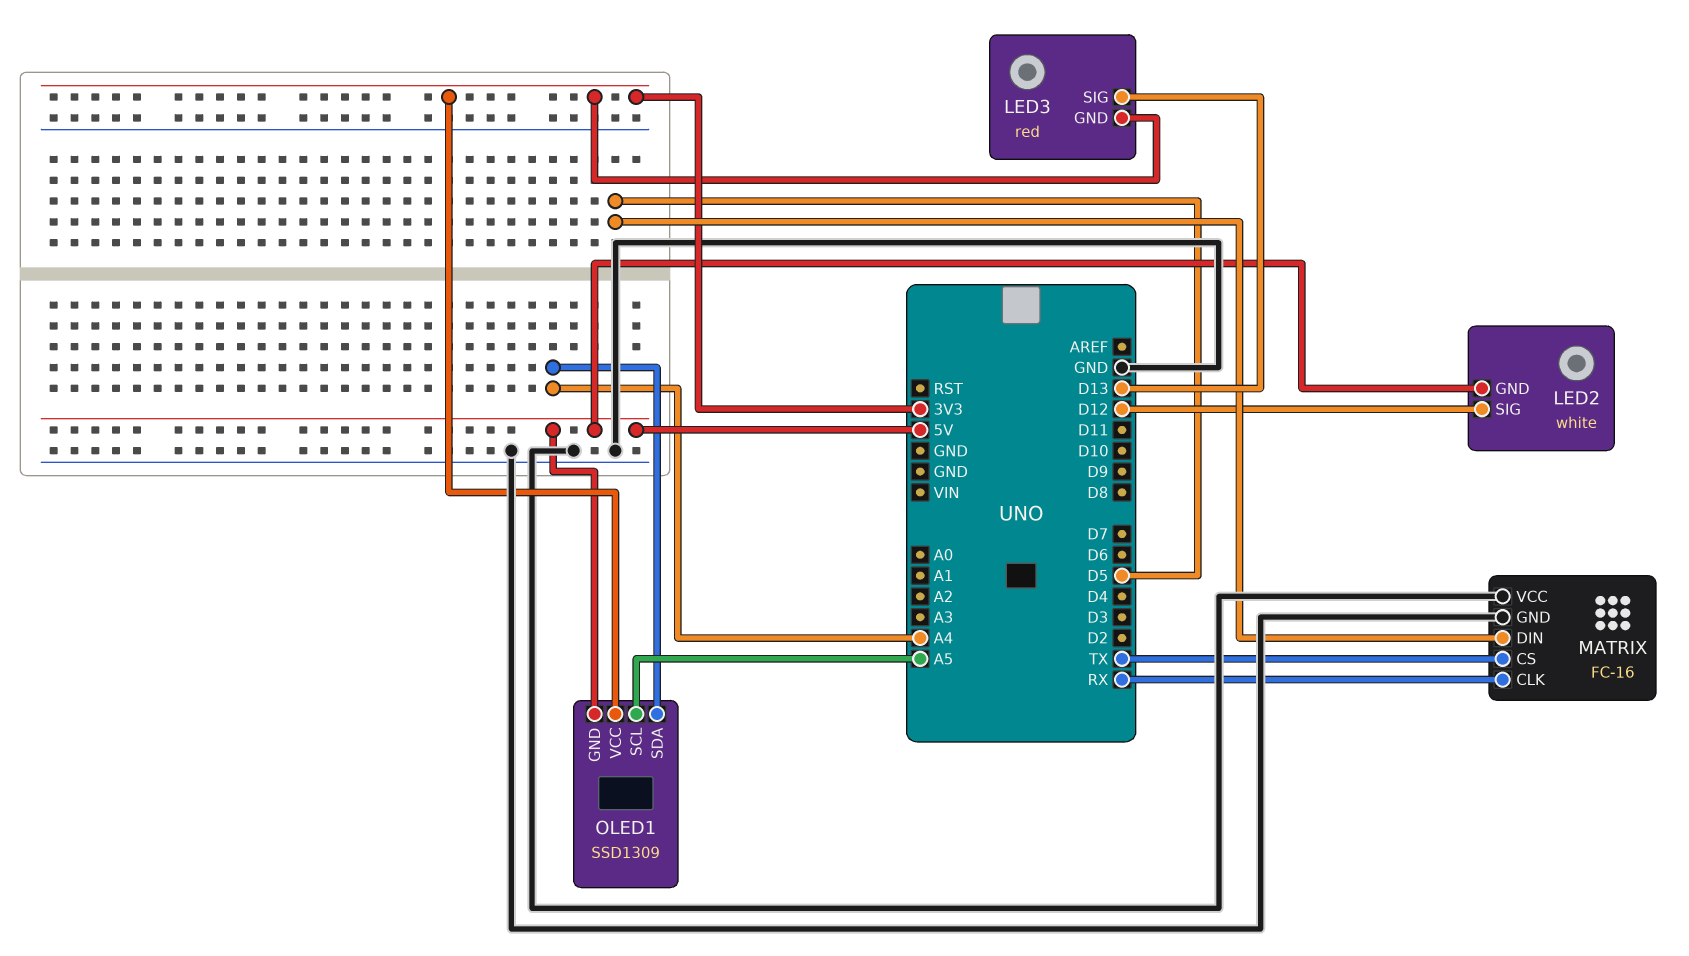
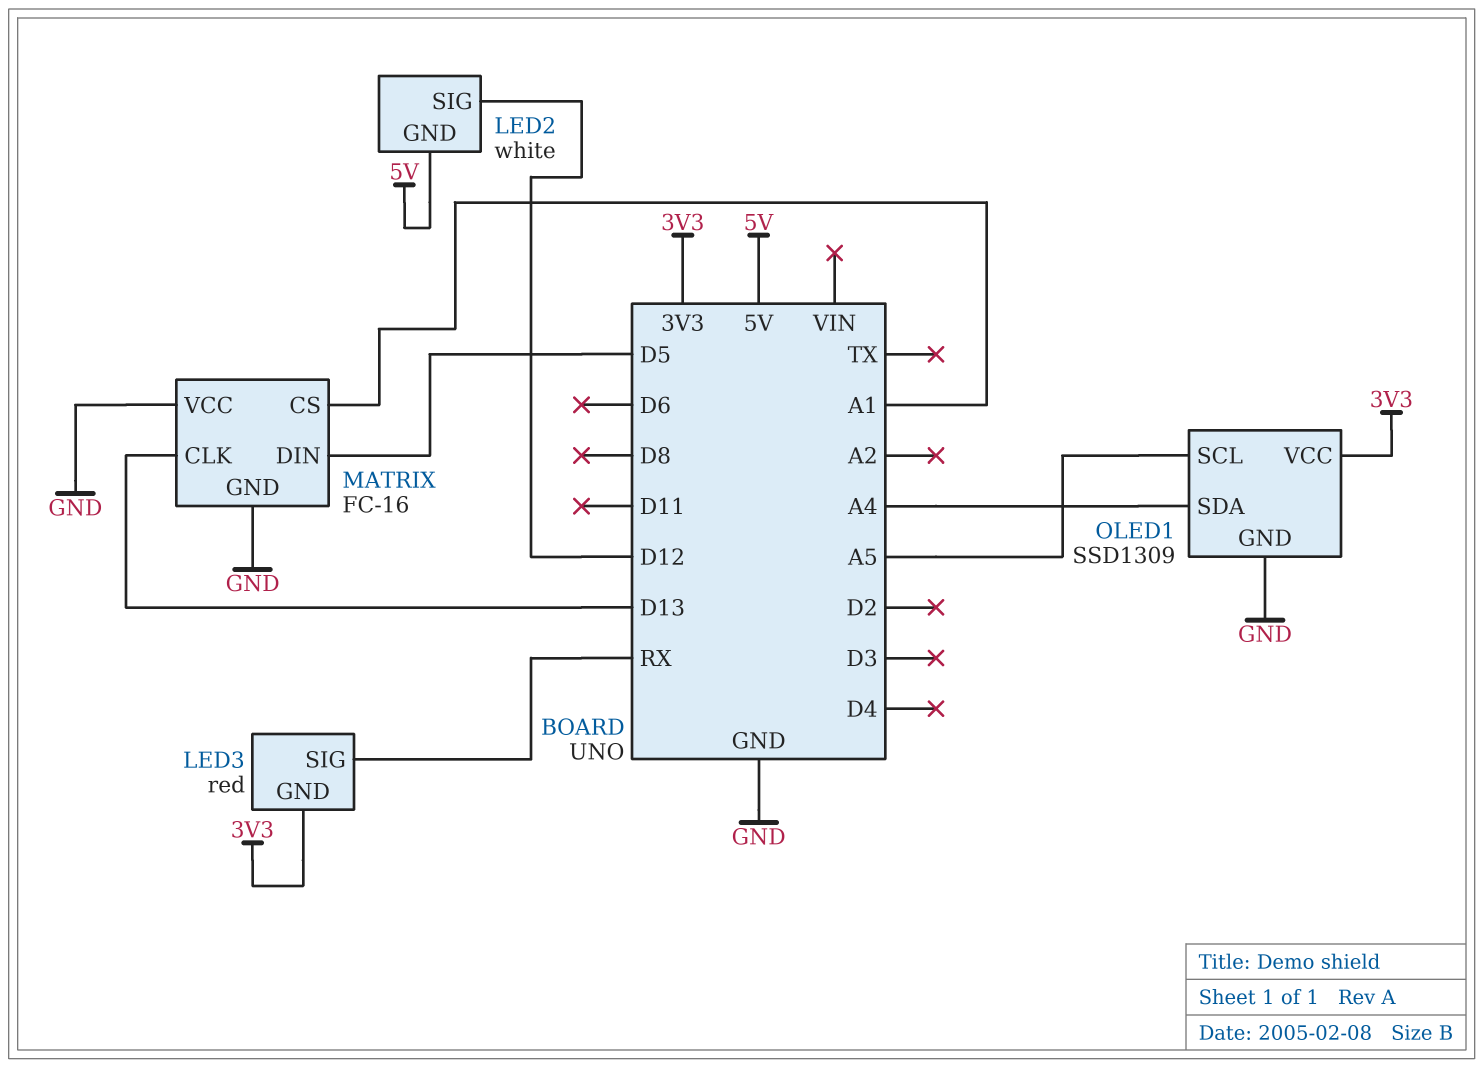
LED3 pin SIG: D13 -> RX
MATRIX pin CLK: RX -> D13
MATRIX pin CS: TX -> A1
OLED1 pin GND: 5V -> GND

